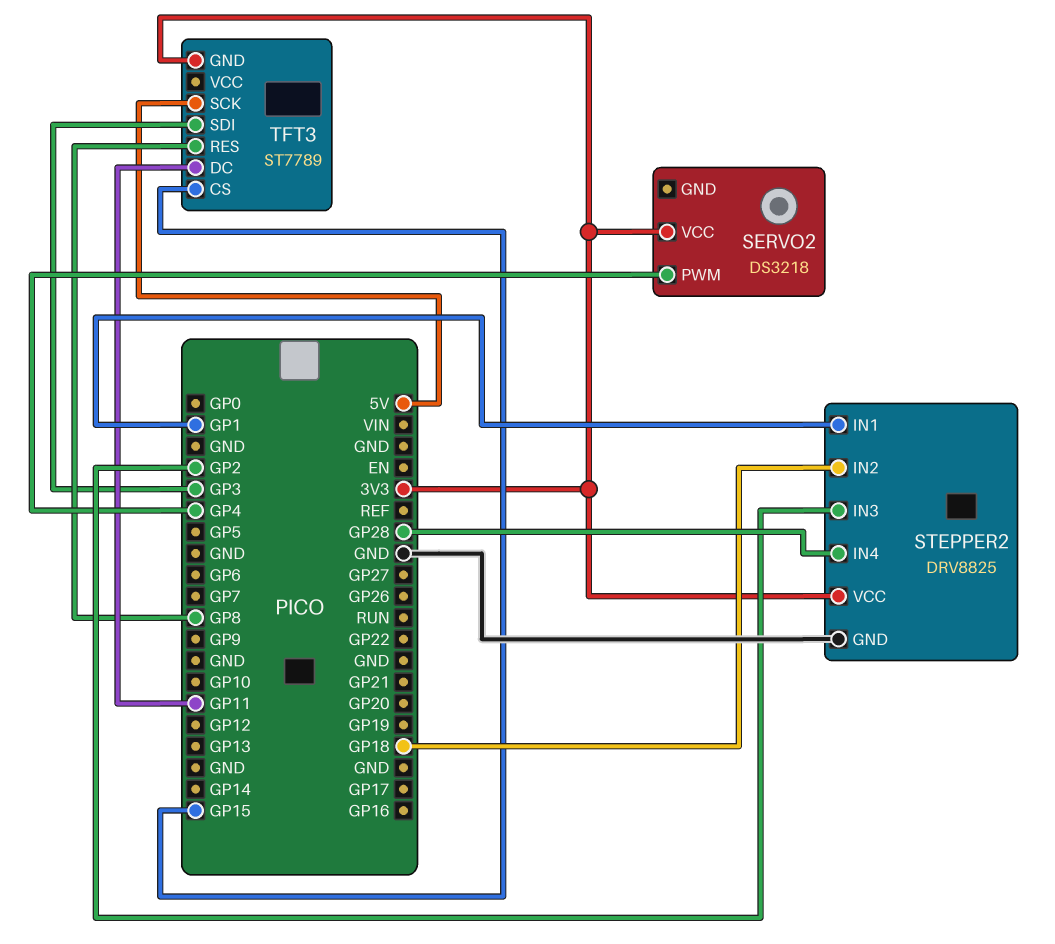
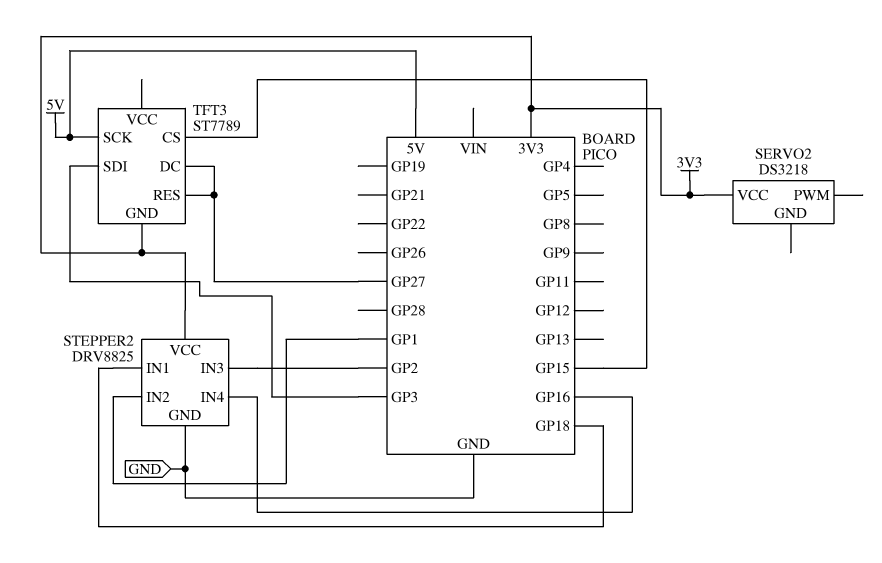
SERVO2 pin PWM: GP4 -> none
STEPPER2 pin IN1: GP1 -> GP18
STEPPER2 pin IN2: GP18 -> GP1
STEPPER2 pin IN4: GP28 -> GP16
TFT3 pin DC: GP11 -> GP27
TFT3 pin RES: GP8 -> GP27

